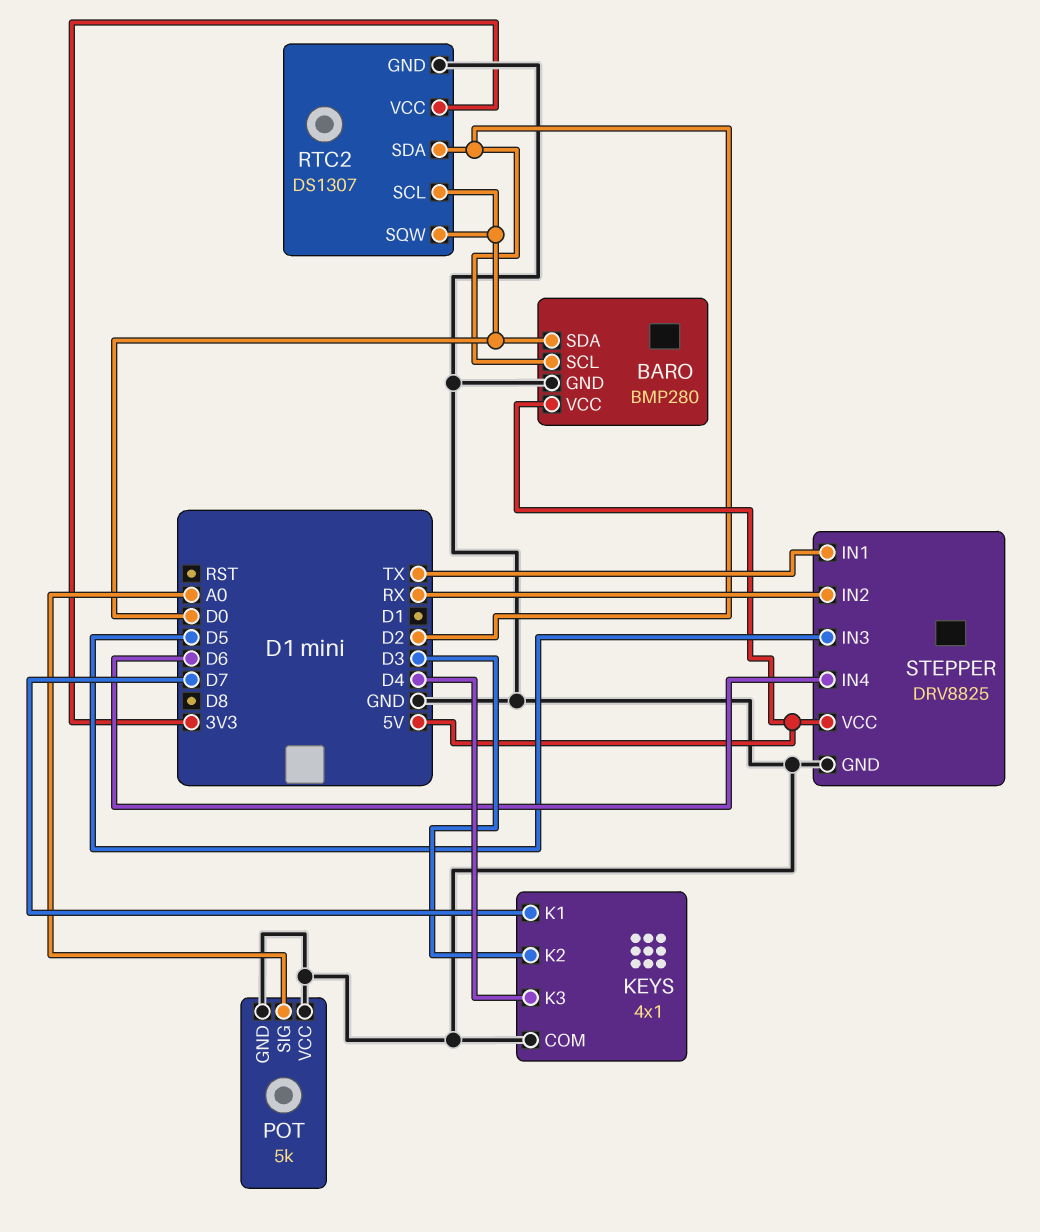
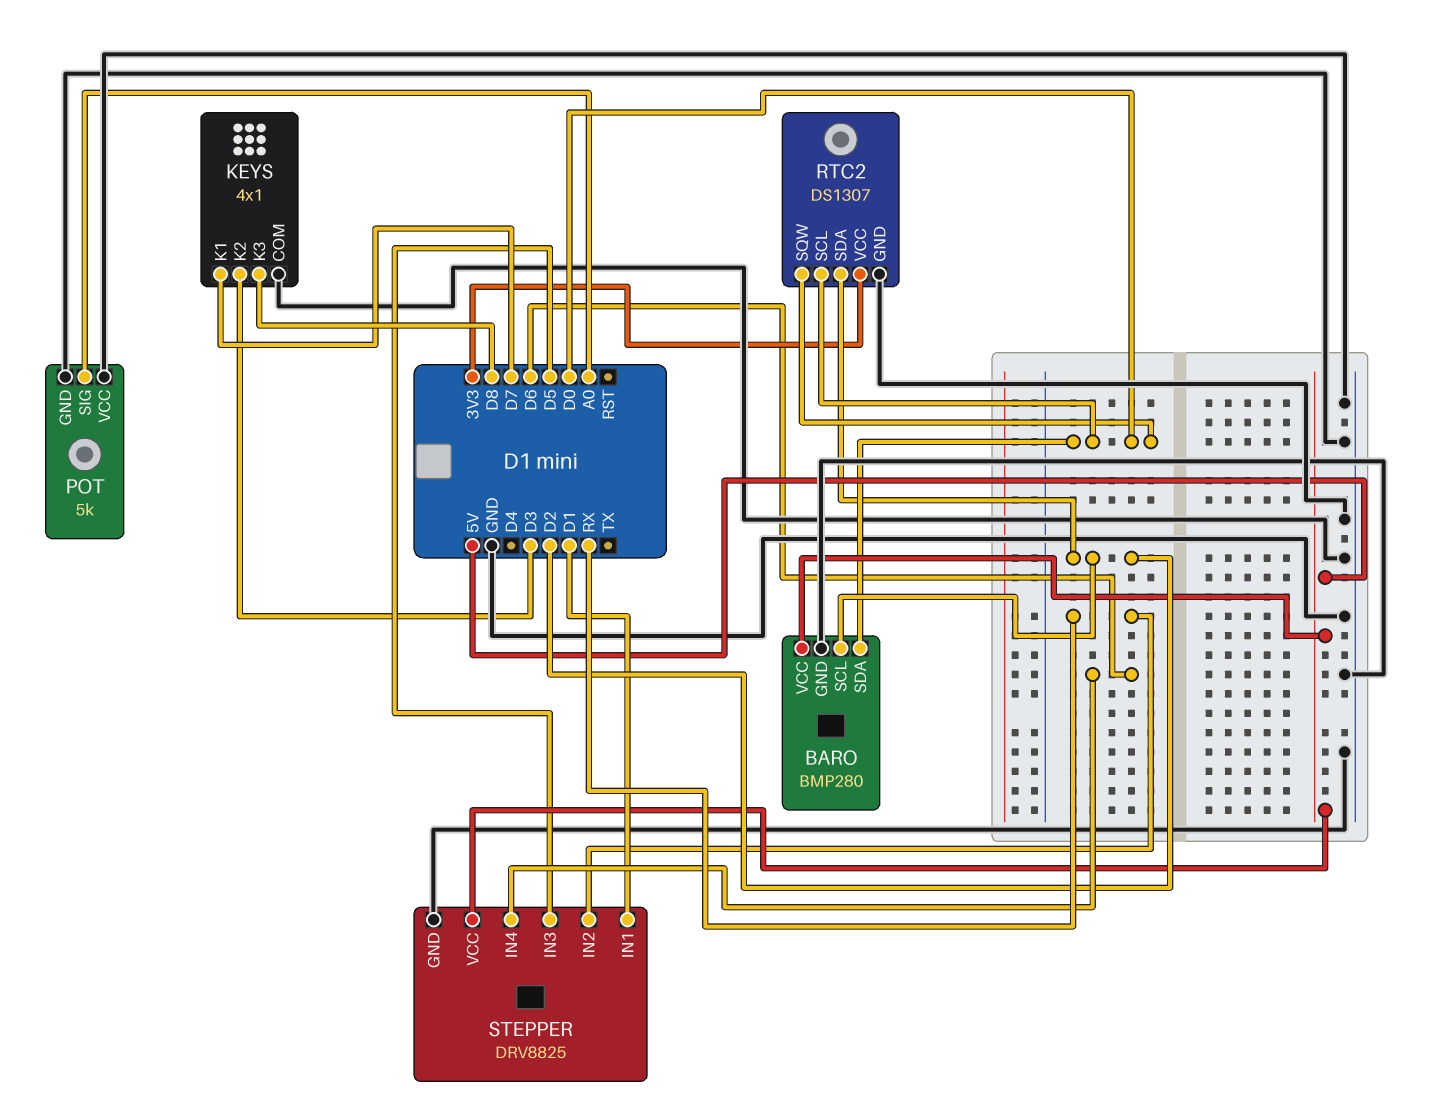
KEYS pin K3: D4 -> D8
STEPPER pin IN1: TX -> D1

